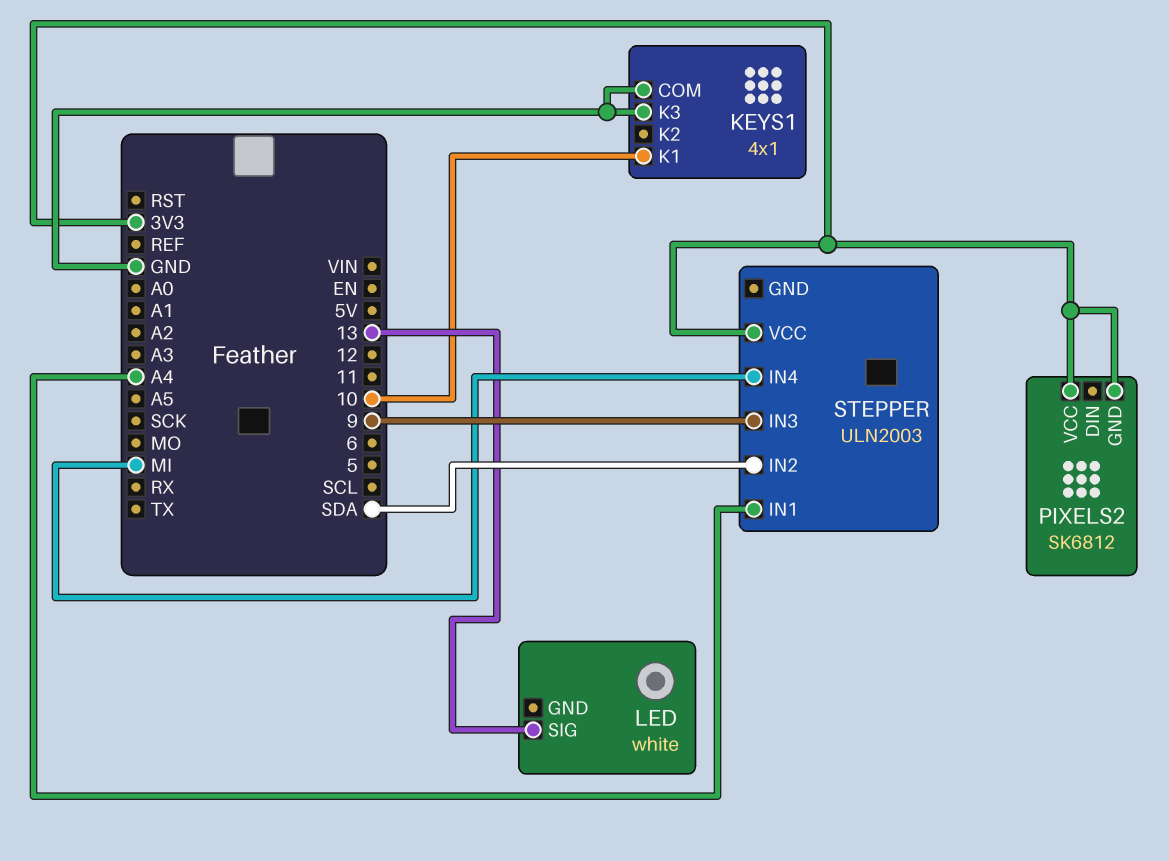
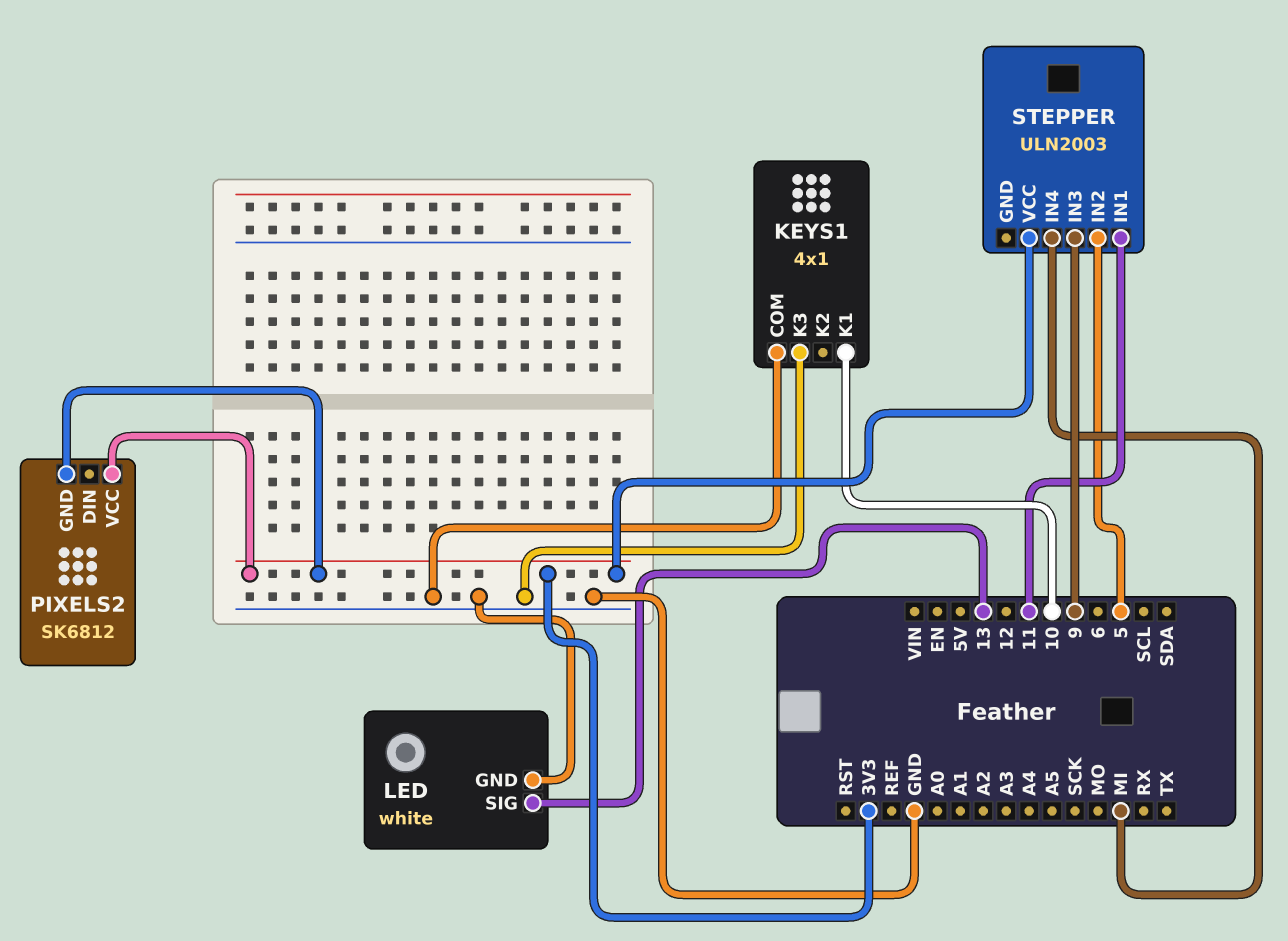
LED pin GND: none -> GND
STEPPER pin IN1: A4 -> 11
STEPPER pin IN2: SDA -> 5

